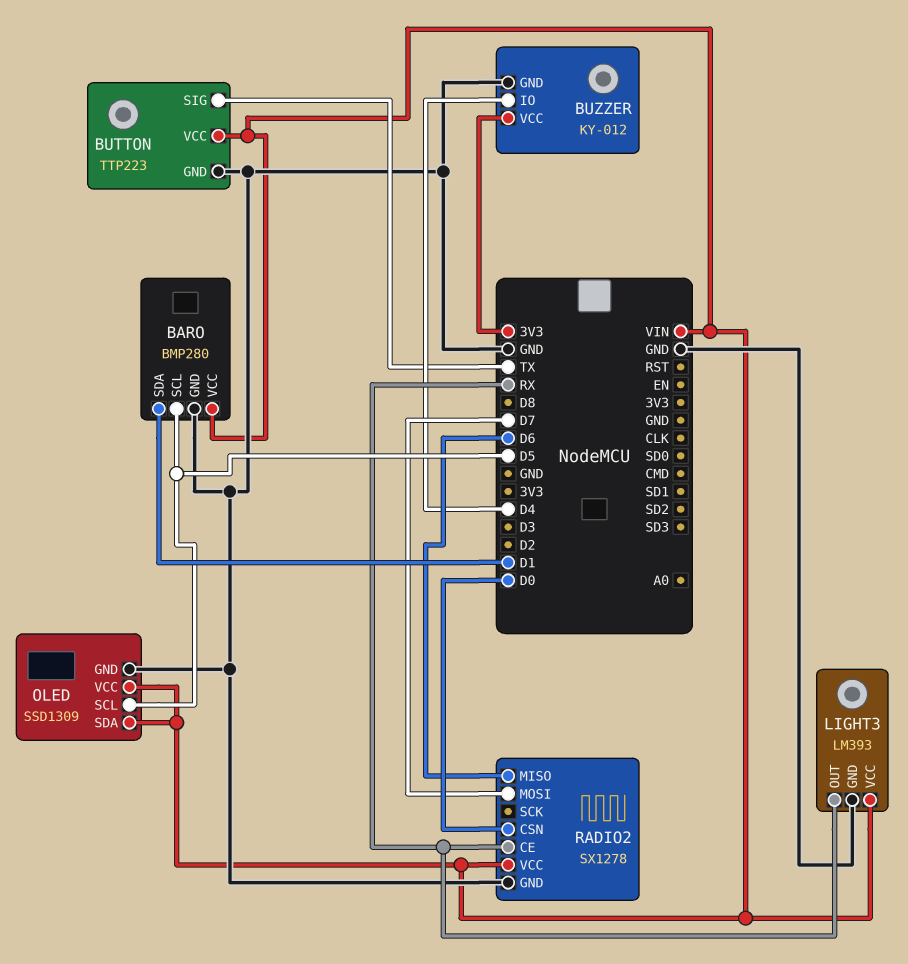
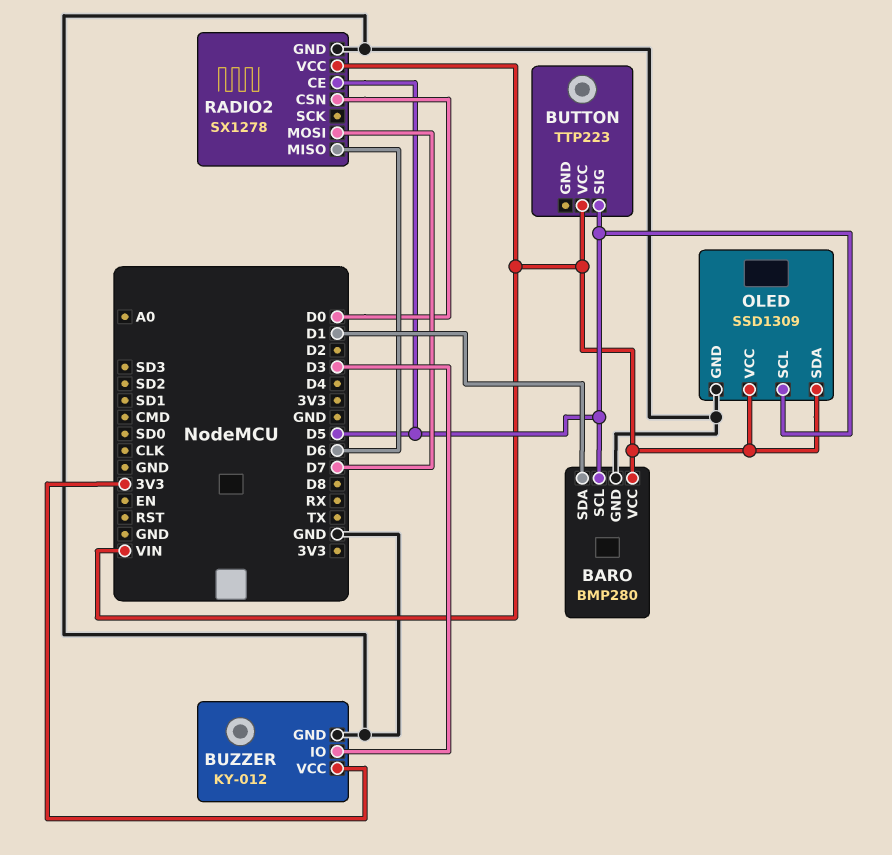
BUTTON pin GND: GND -> none
BUTTON pin SIG: TX -> D5
BUZZER pin IO: D4 -> D3
LIGHT3: LM393 -> none
LIGHT3 pin GND: GND -> none
LIGHT3 pin OUT: RX -> none
LIGHT3 pin VCC: VIN -> none
RADIO2 pin CE: RX -> D5

